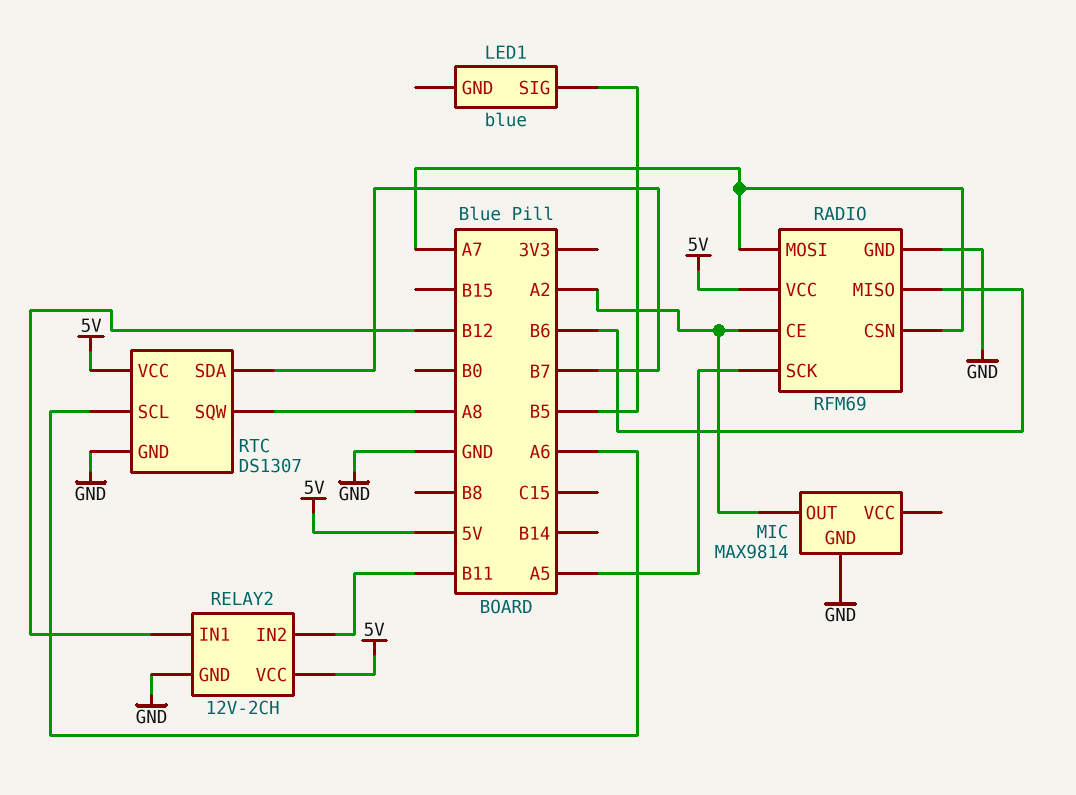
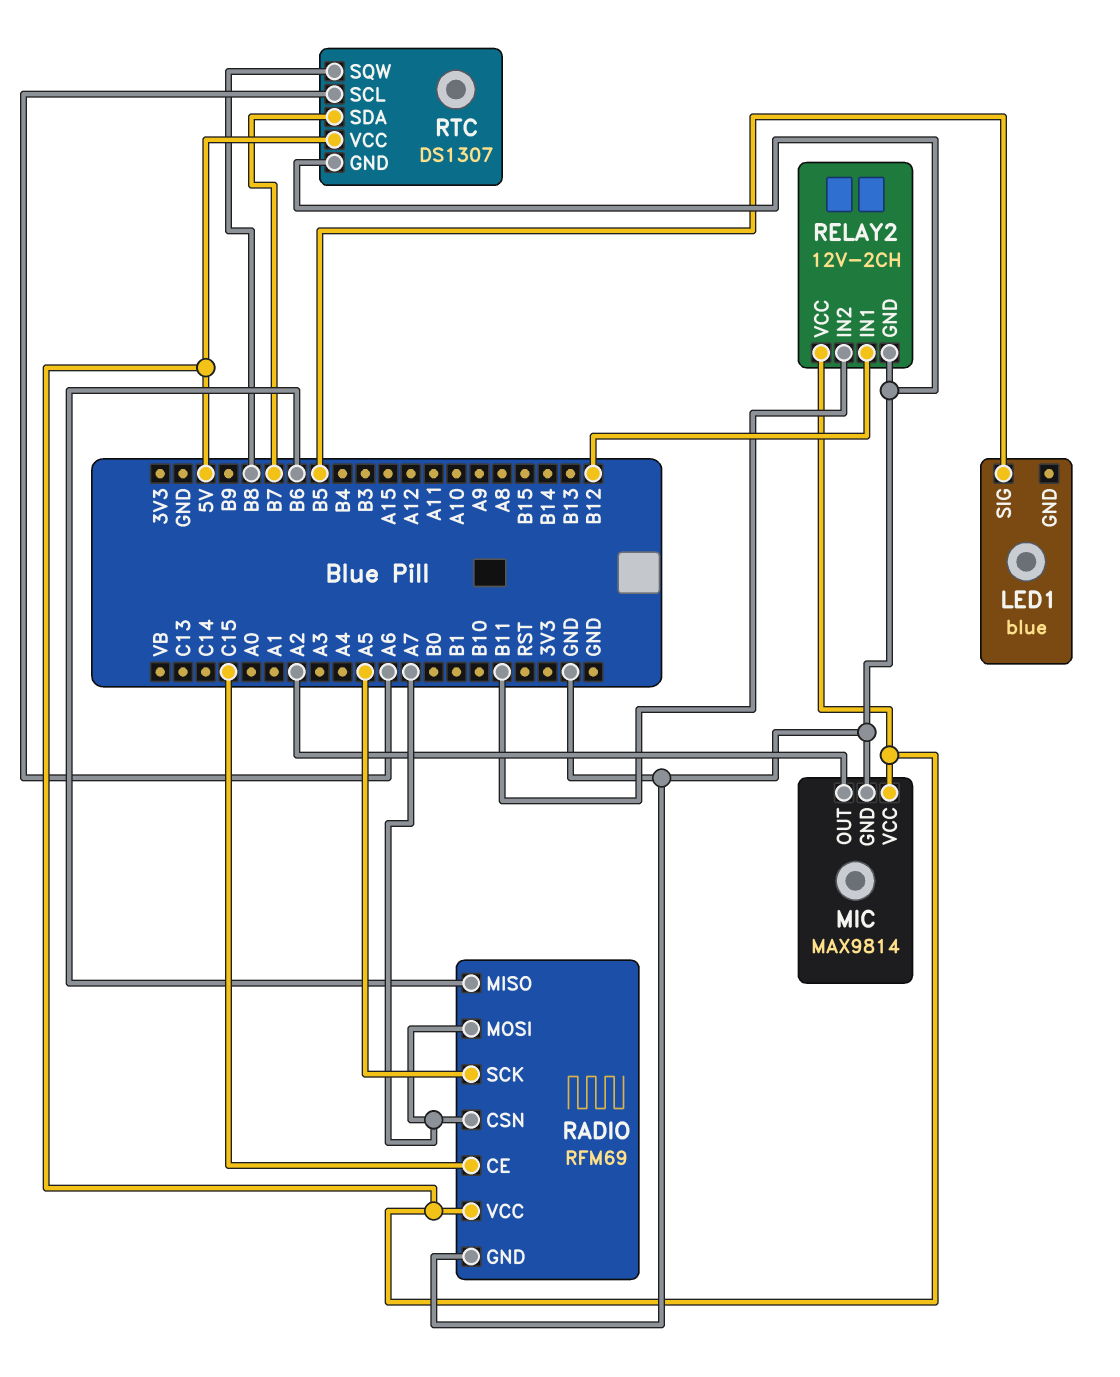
MIC pin VCC: none -> 5V
RADIO pin CE: A2 -> C15
RTC pin SQW: A8 -> B8

